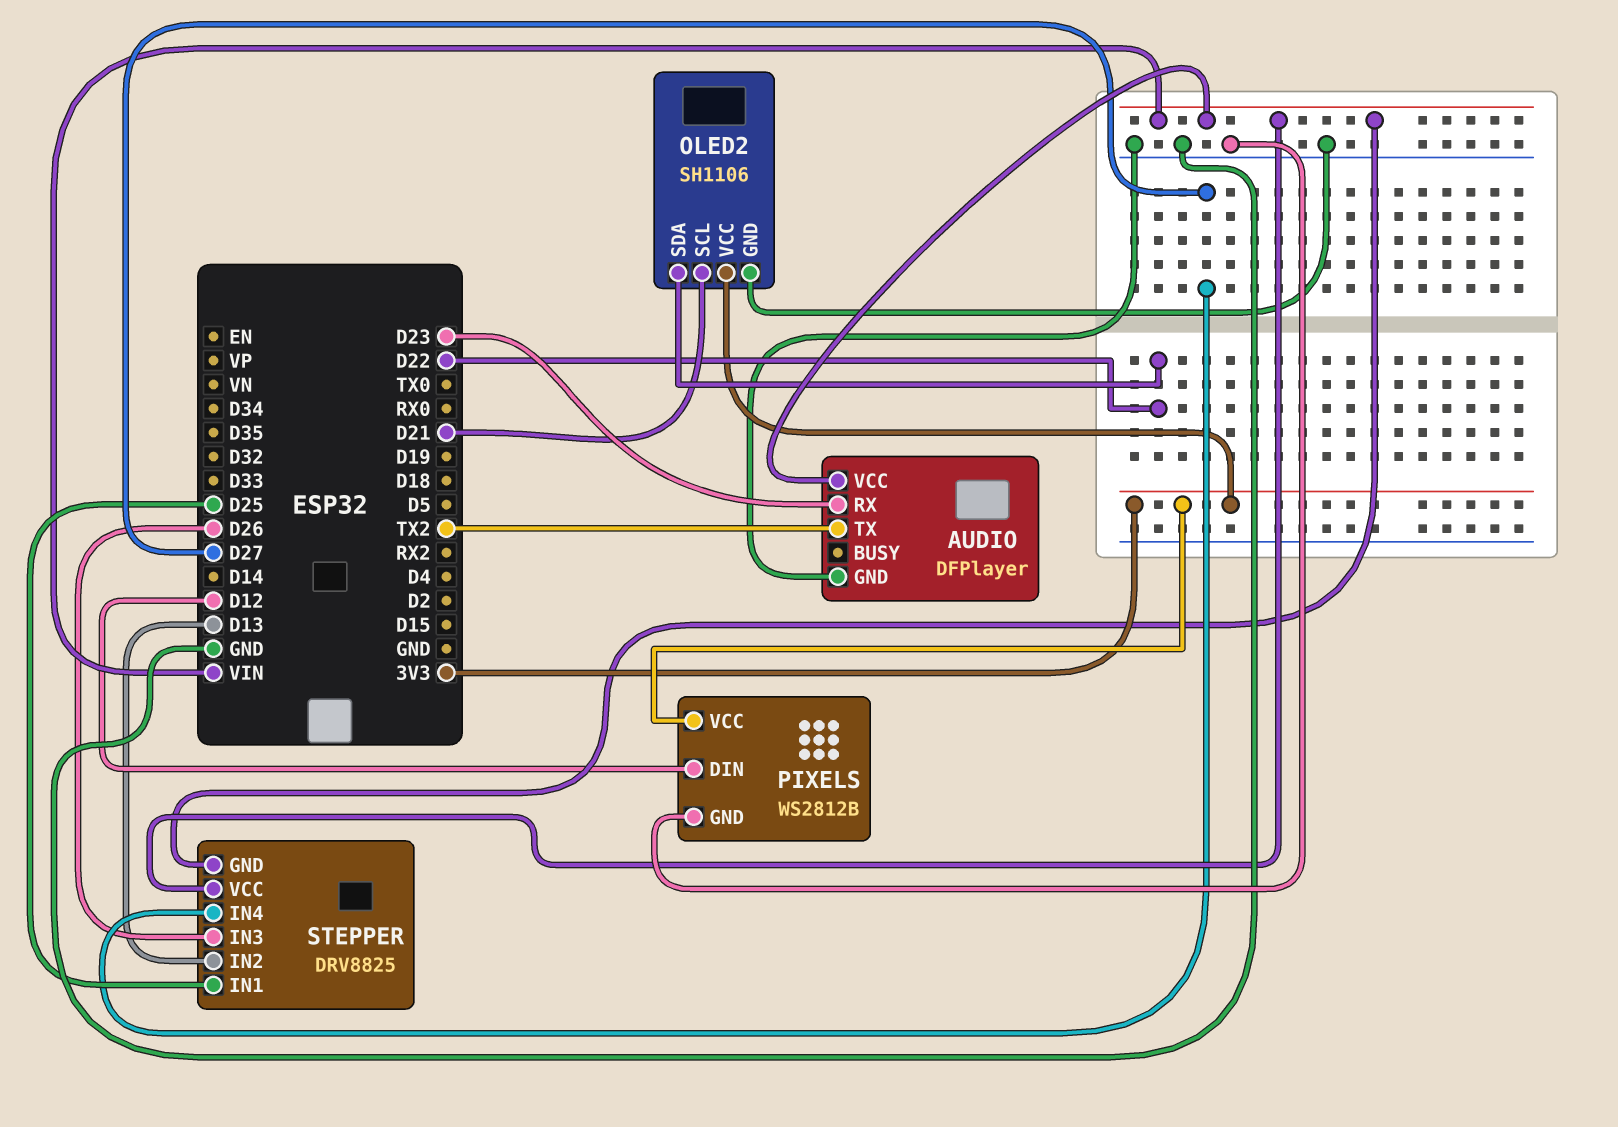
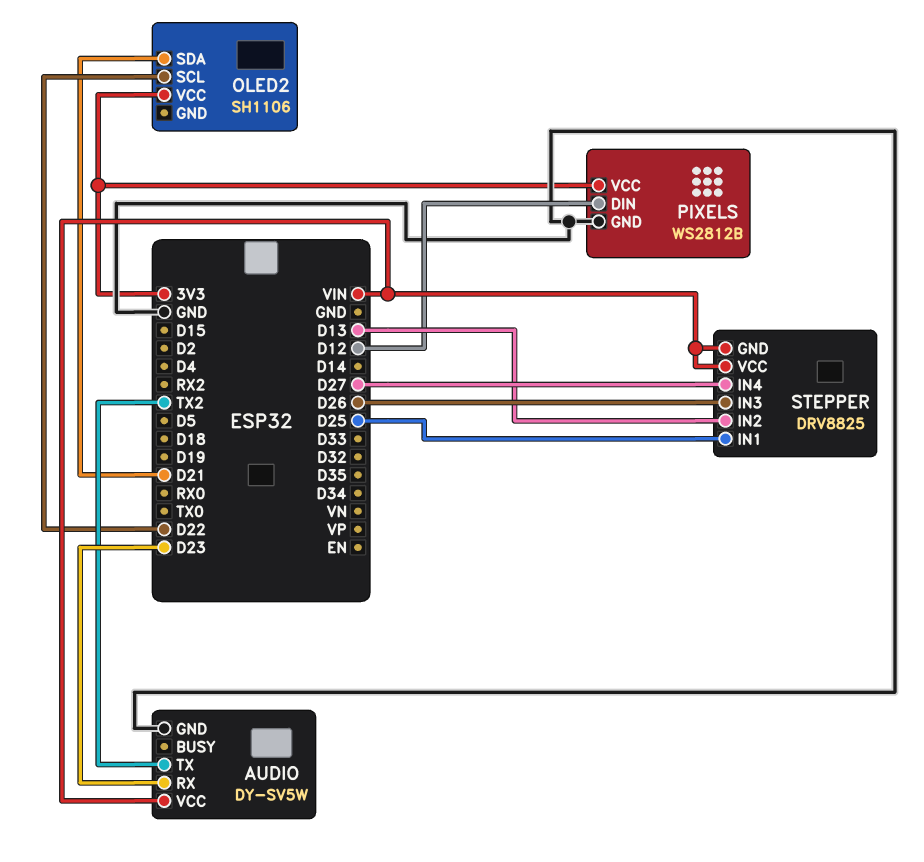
AUDIO: DFPlayer -> DY-SV5W
OLED2 pin GND: GND -> none
OLED2 pin SCL: D21 -> D22
OLED2 pin SDA: D22 -> D21

